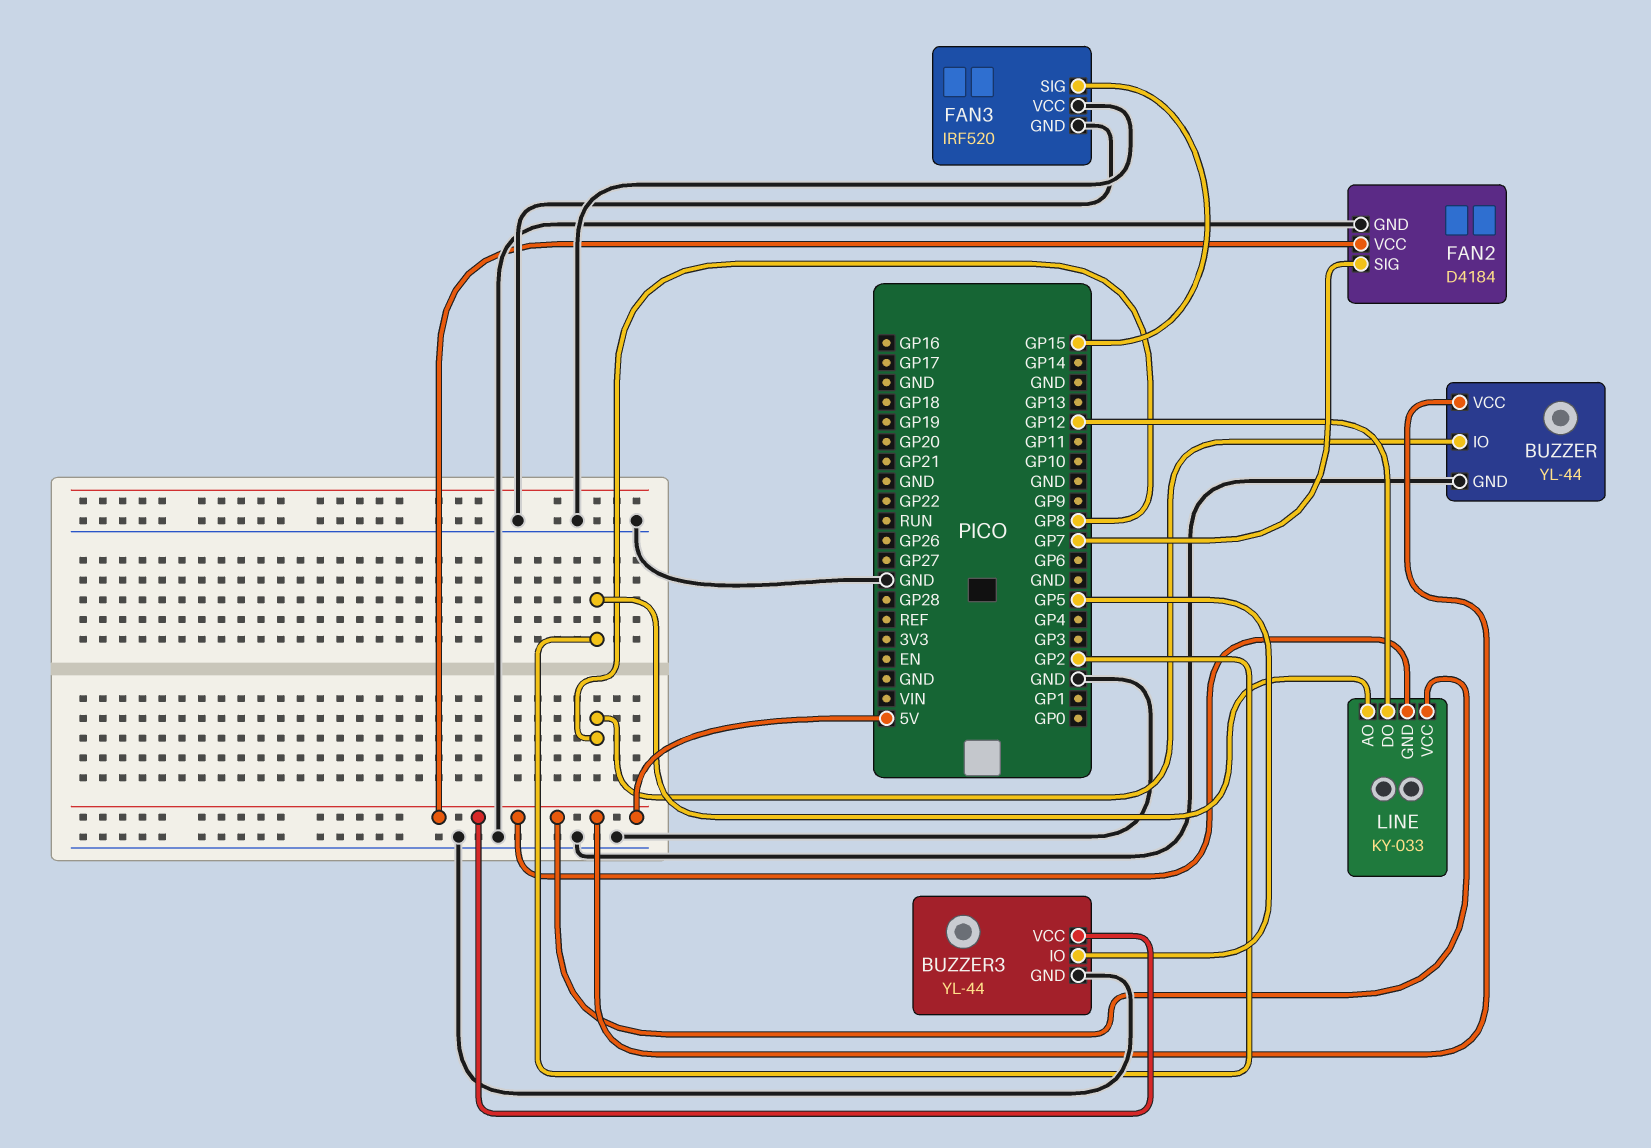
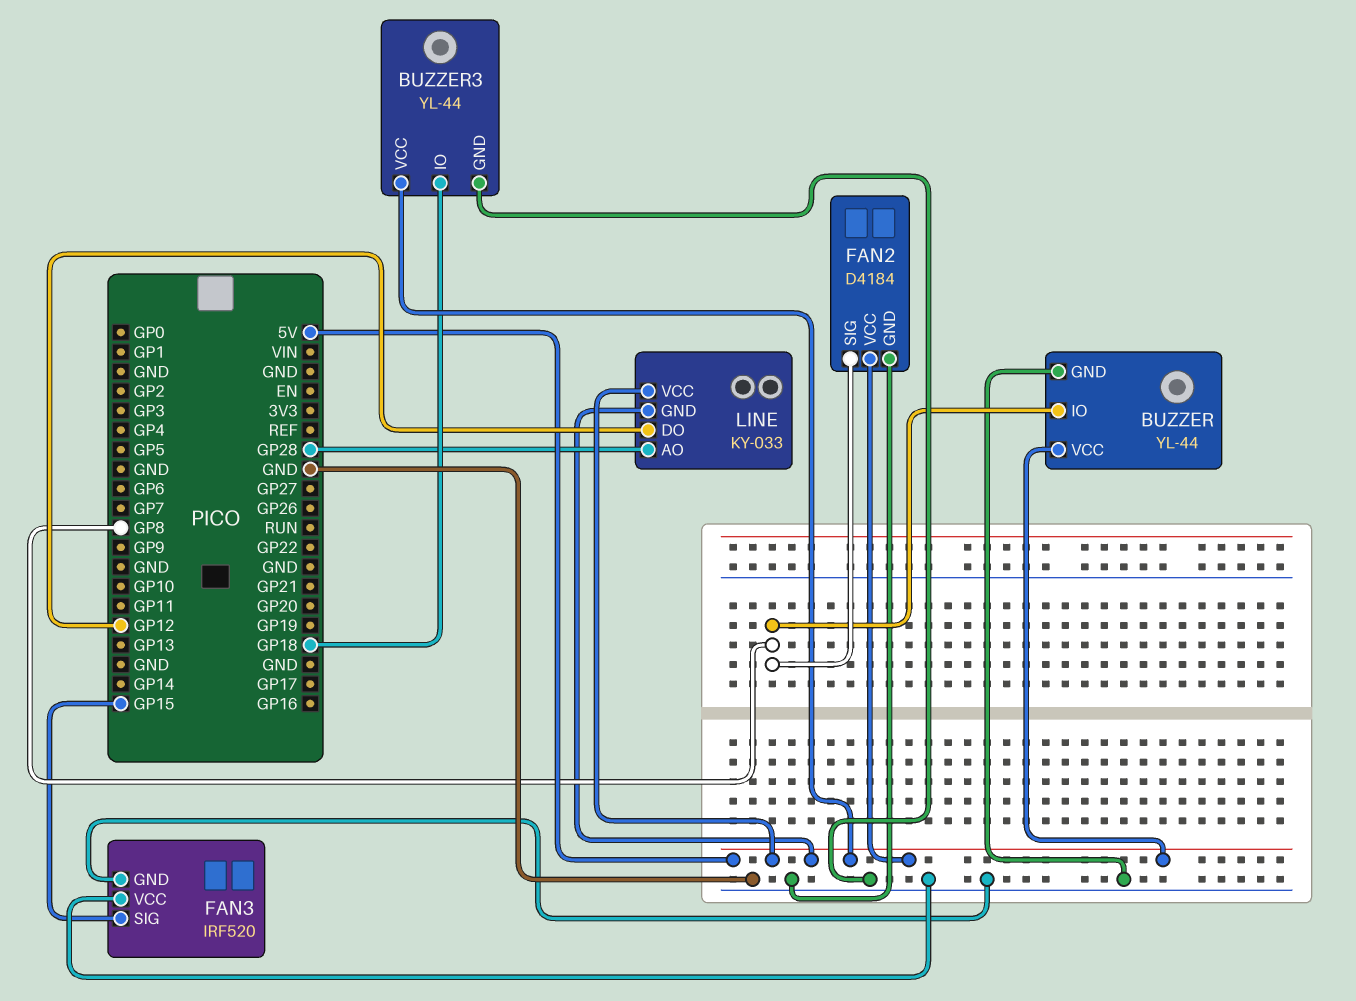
BUZZER3 pin IO: GP5 -> GP18
FAN2 pin SIG: GP7 -> GP8
LINE pin AO: GP2 -> GP28

